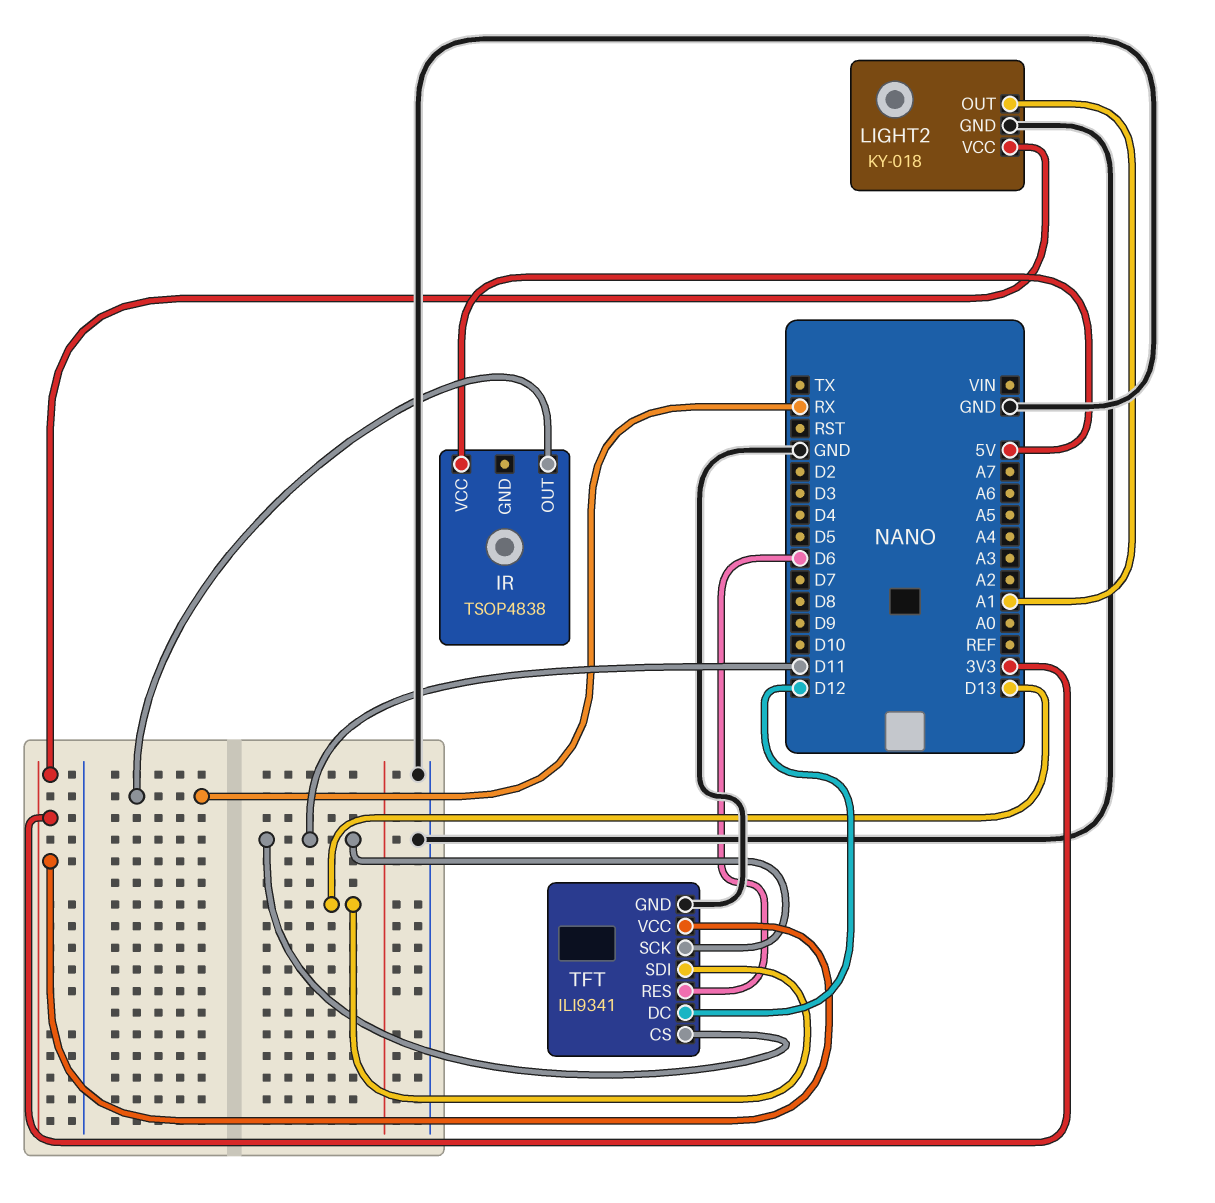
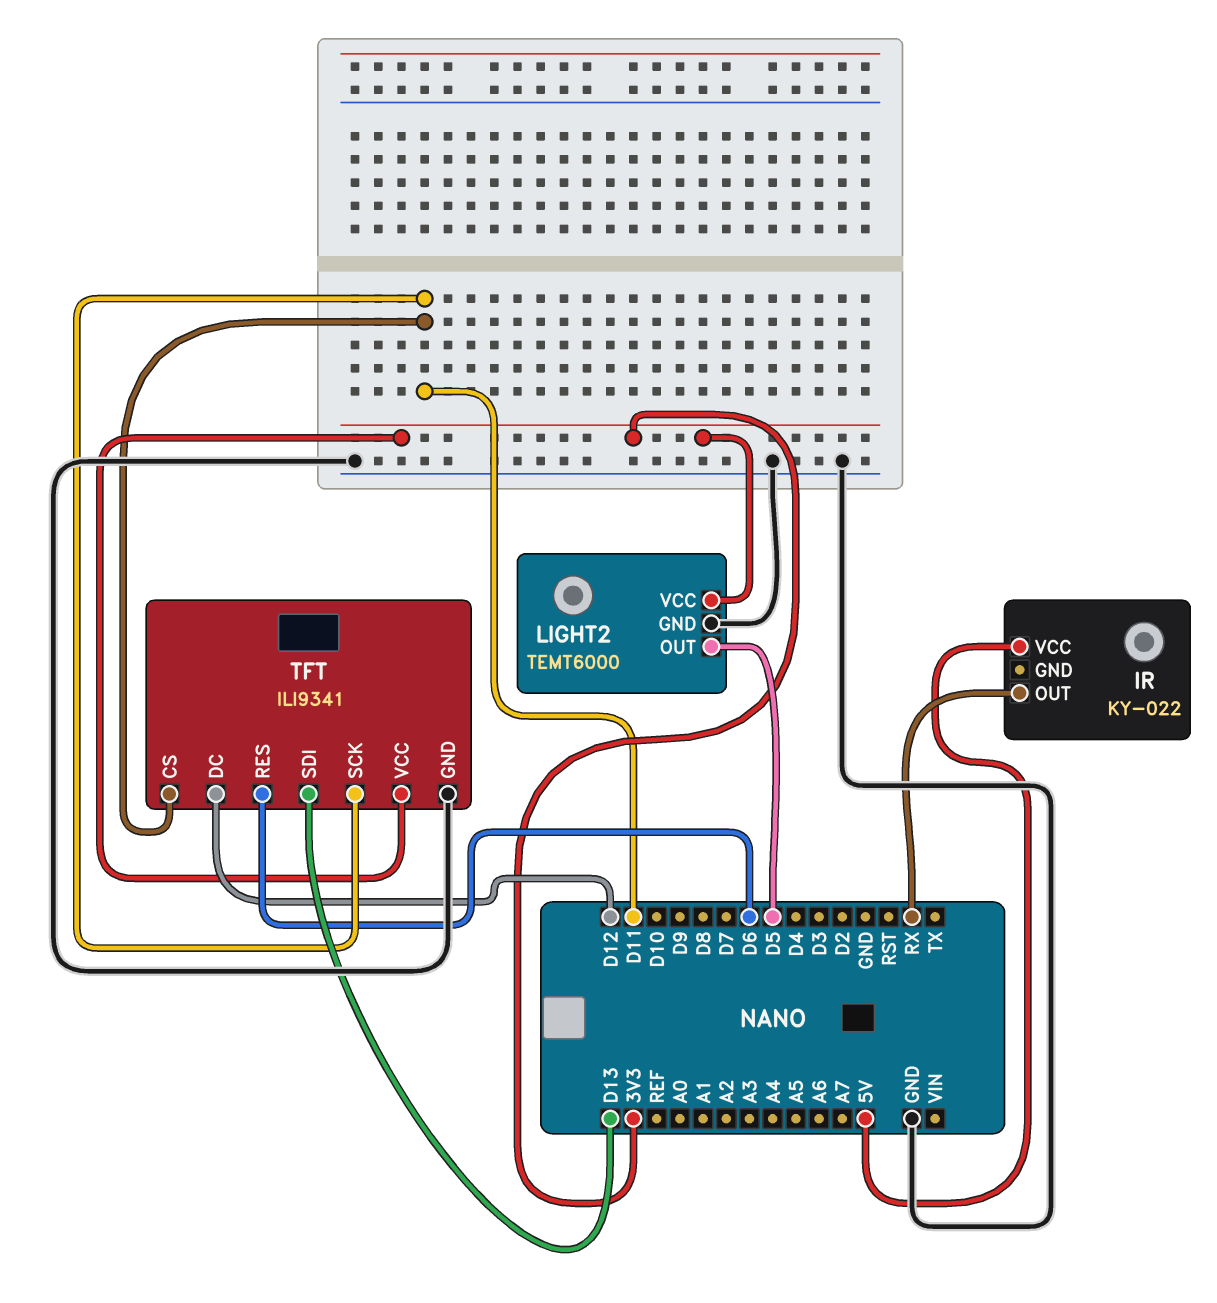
IR: TSOP4838 -> KY-022
LIGHT2: KY-018 -> TEMT6000
LIGHT2 pin OUT: A1 -> D5

